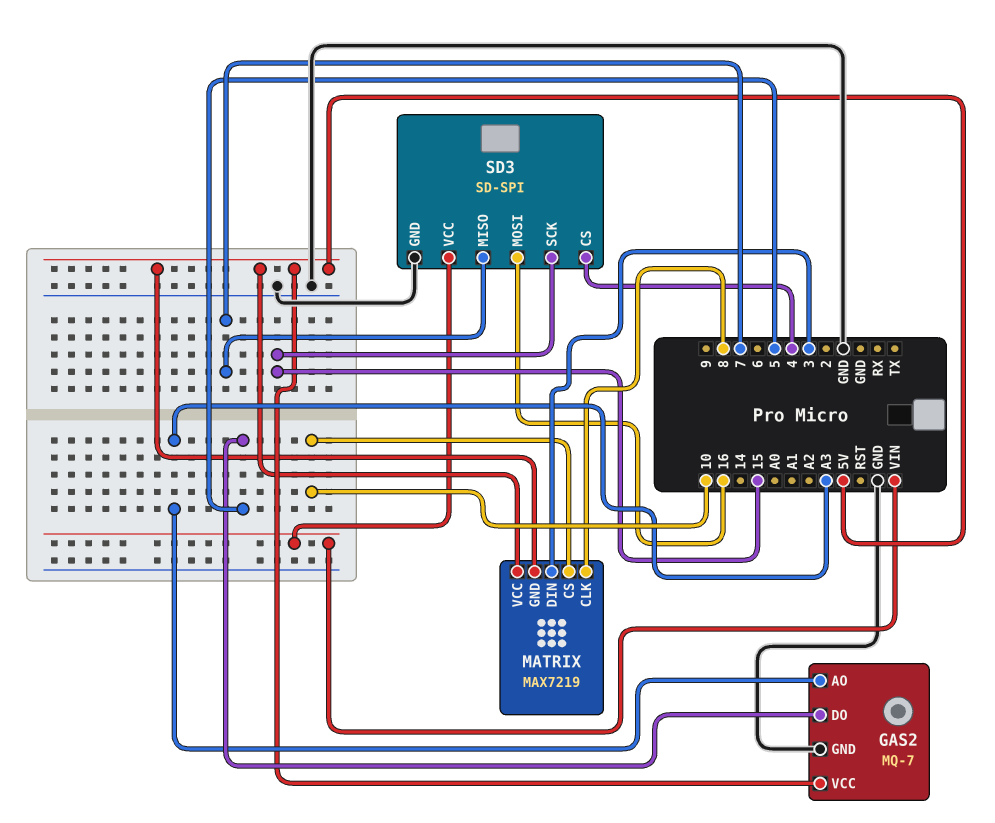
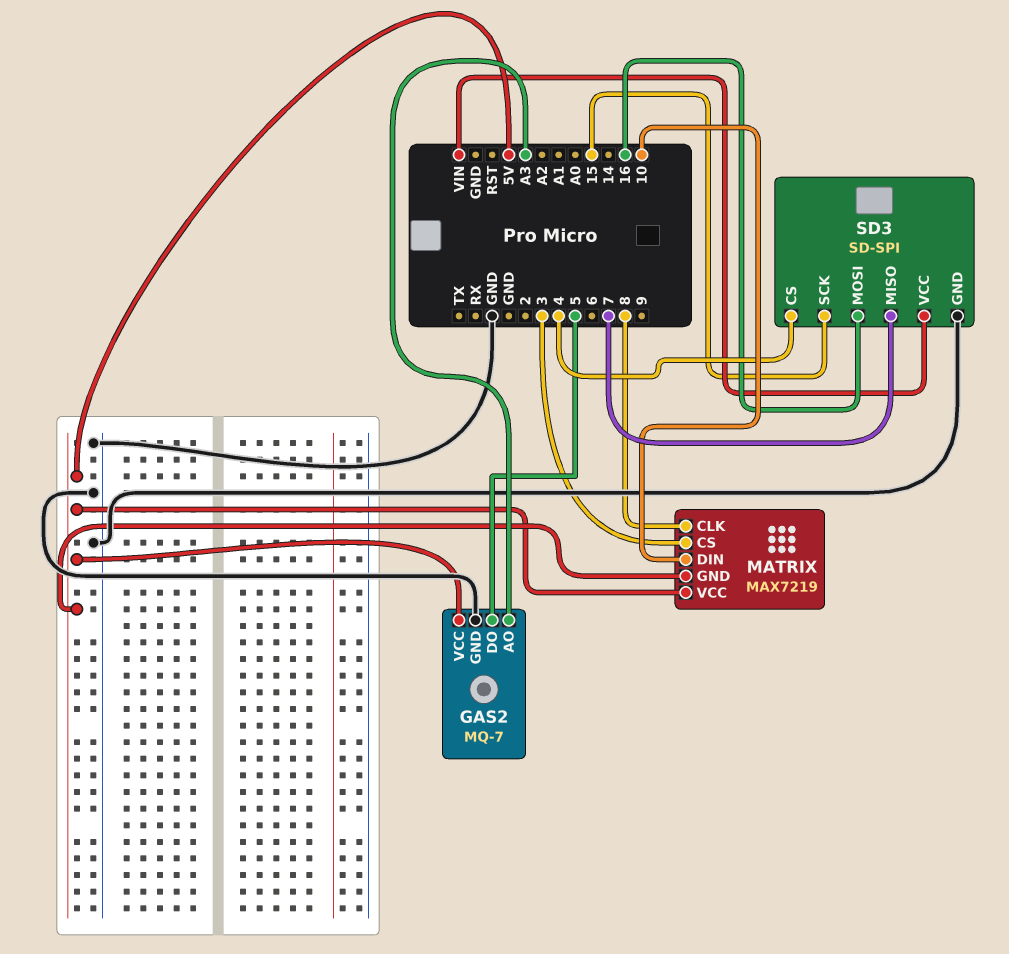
MATRIX pin CS: 10 -> 3
MATRIX pin DIN: 3 -> 10

